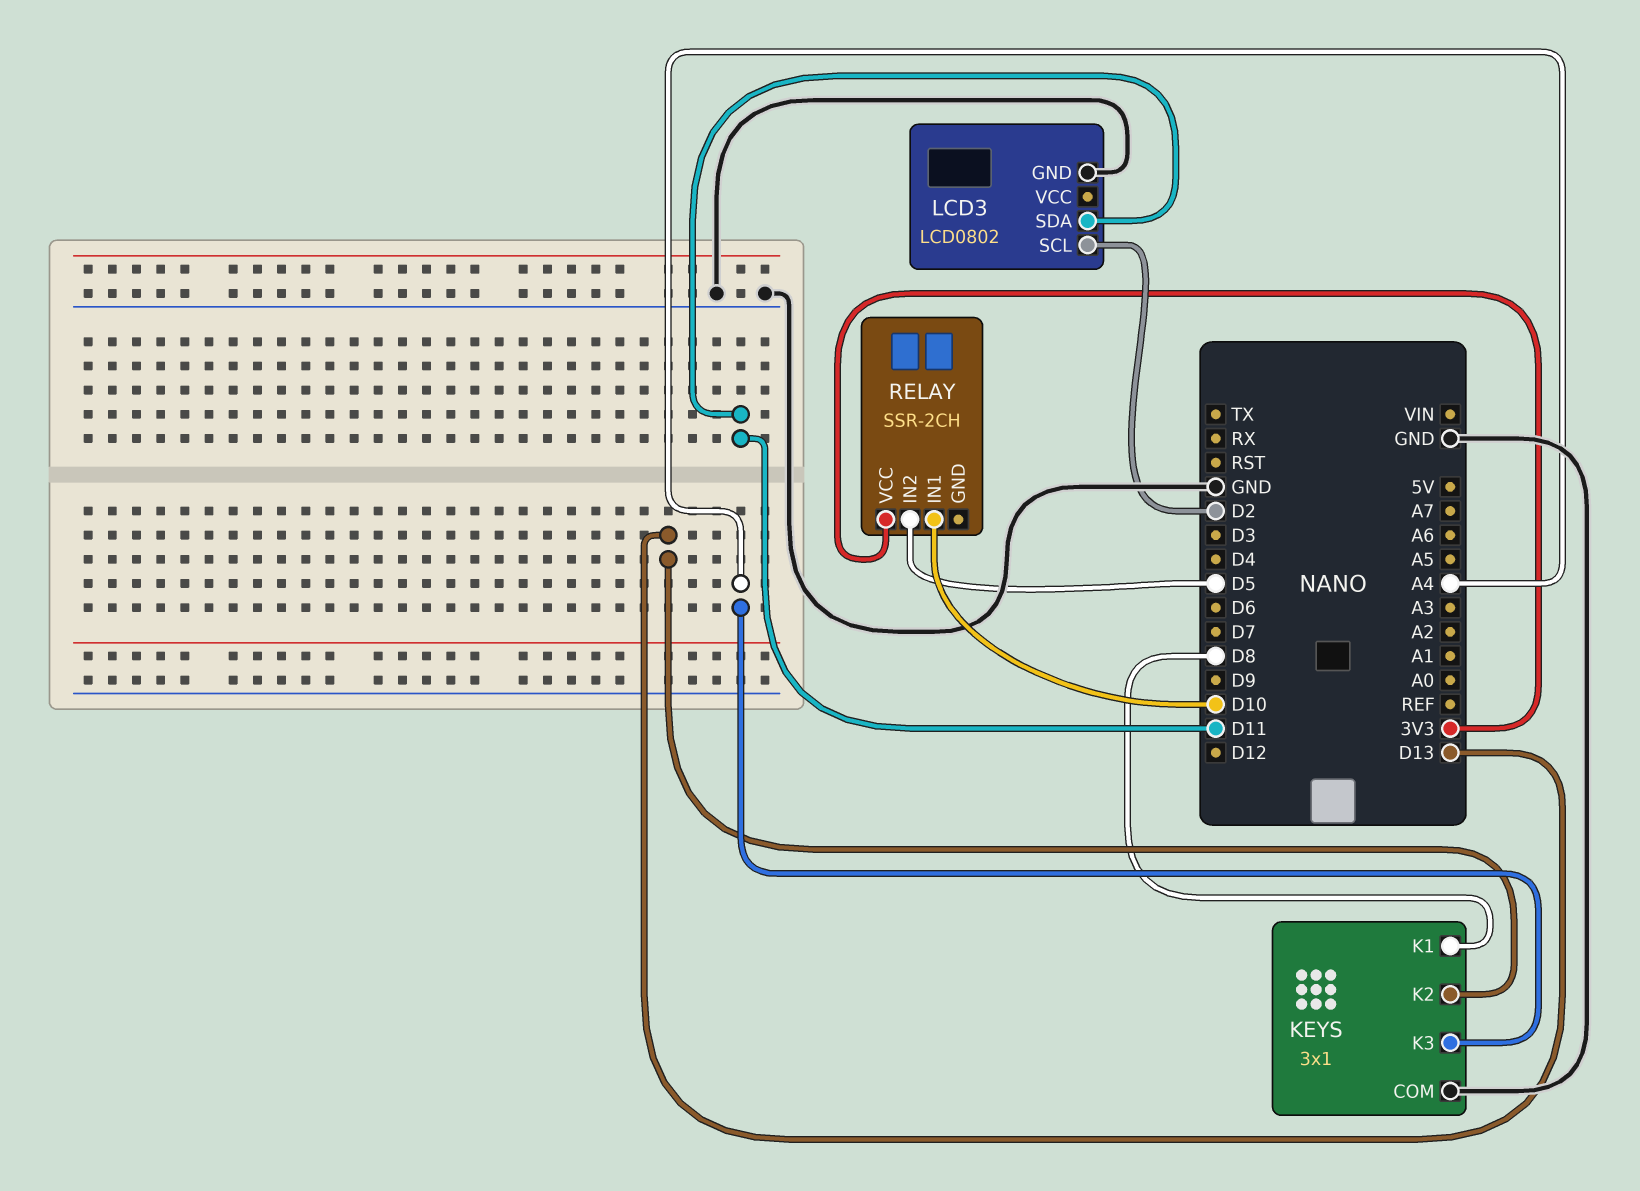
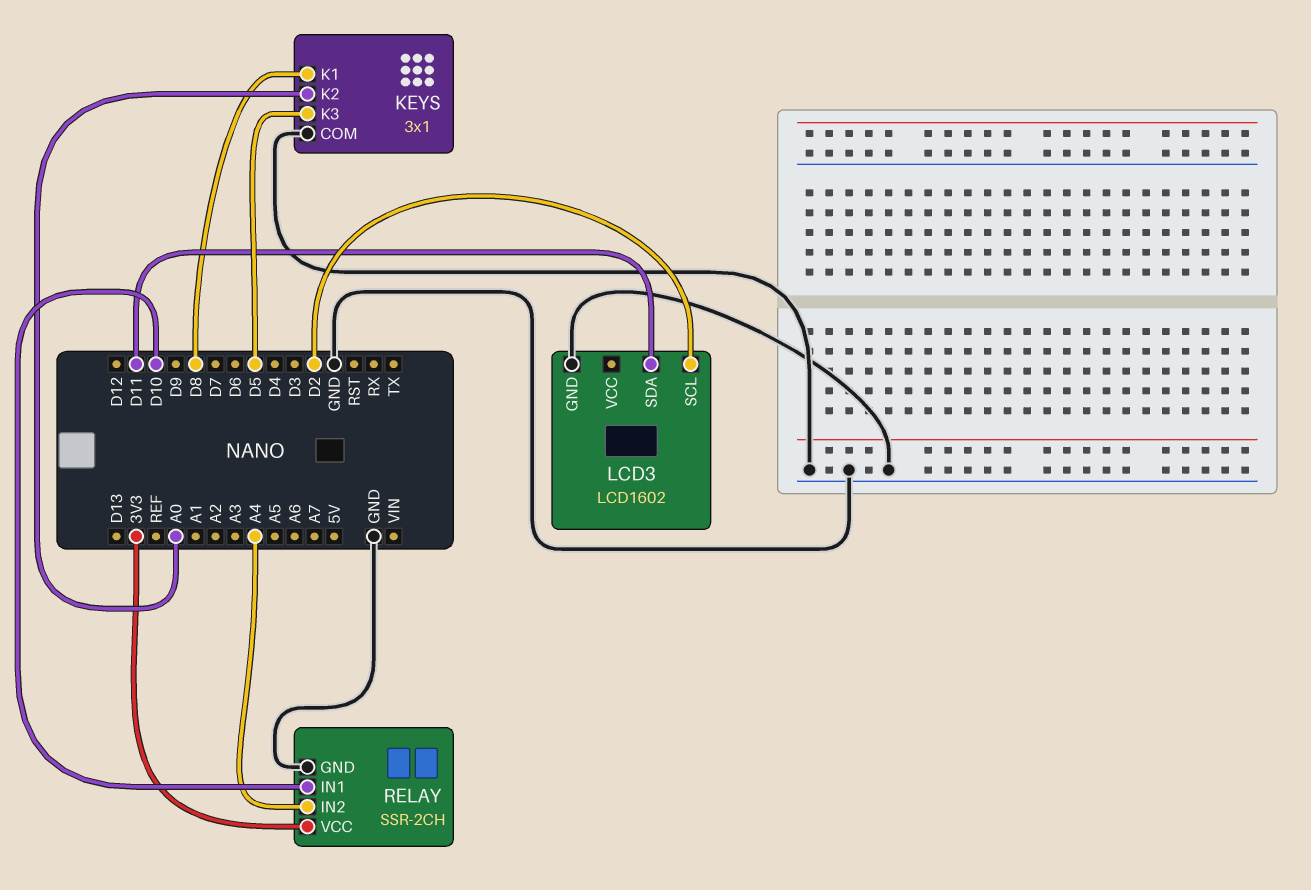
KEYS pin K2: D13 -> A0
KEYS pin K3: A4 -> D5
LCD3: LCD0802 -> LCD1602
RELAY pin GND: none -> GND
RELAY pin IN2: D5 -> A4

